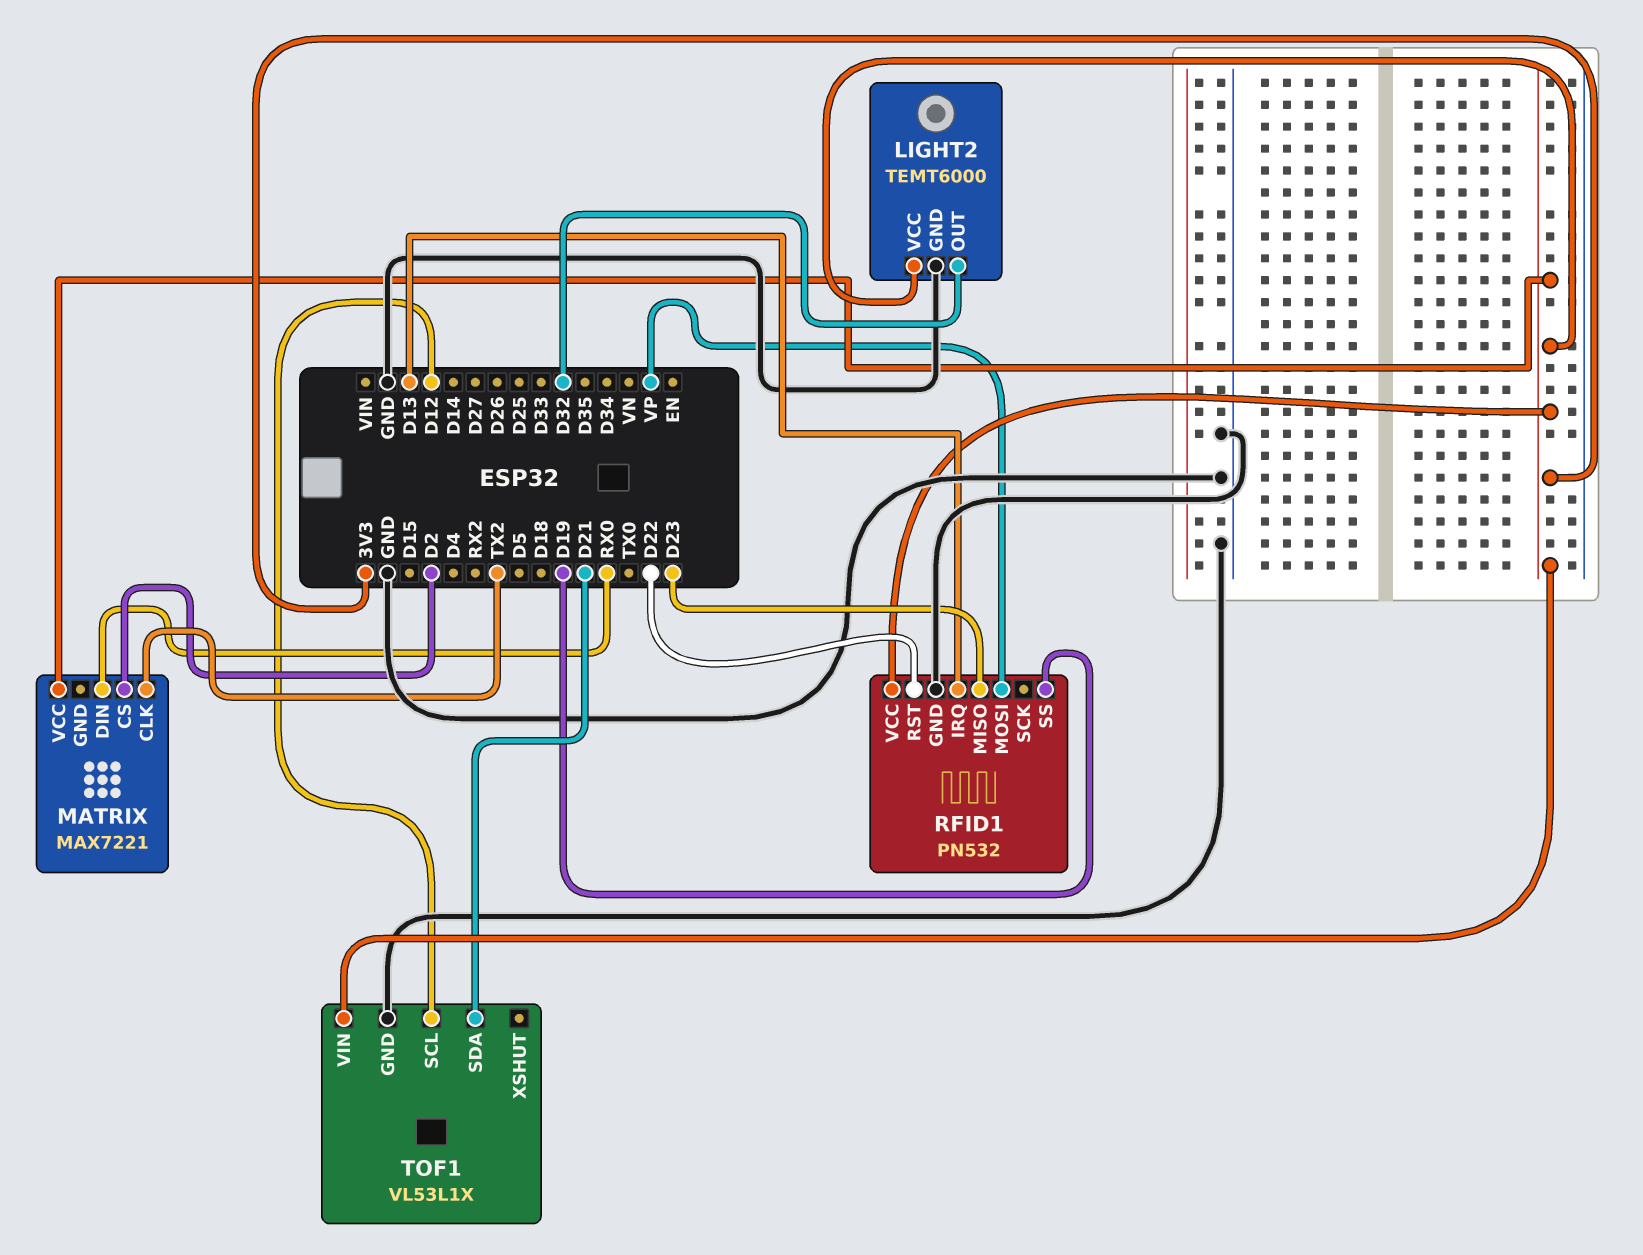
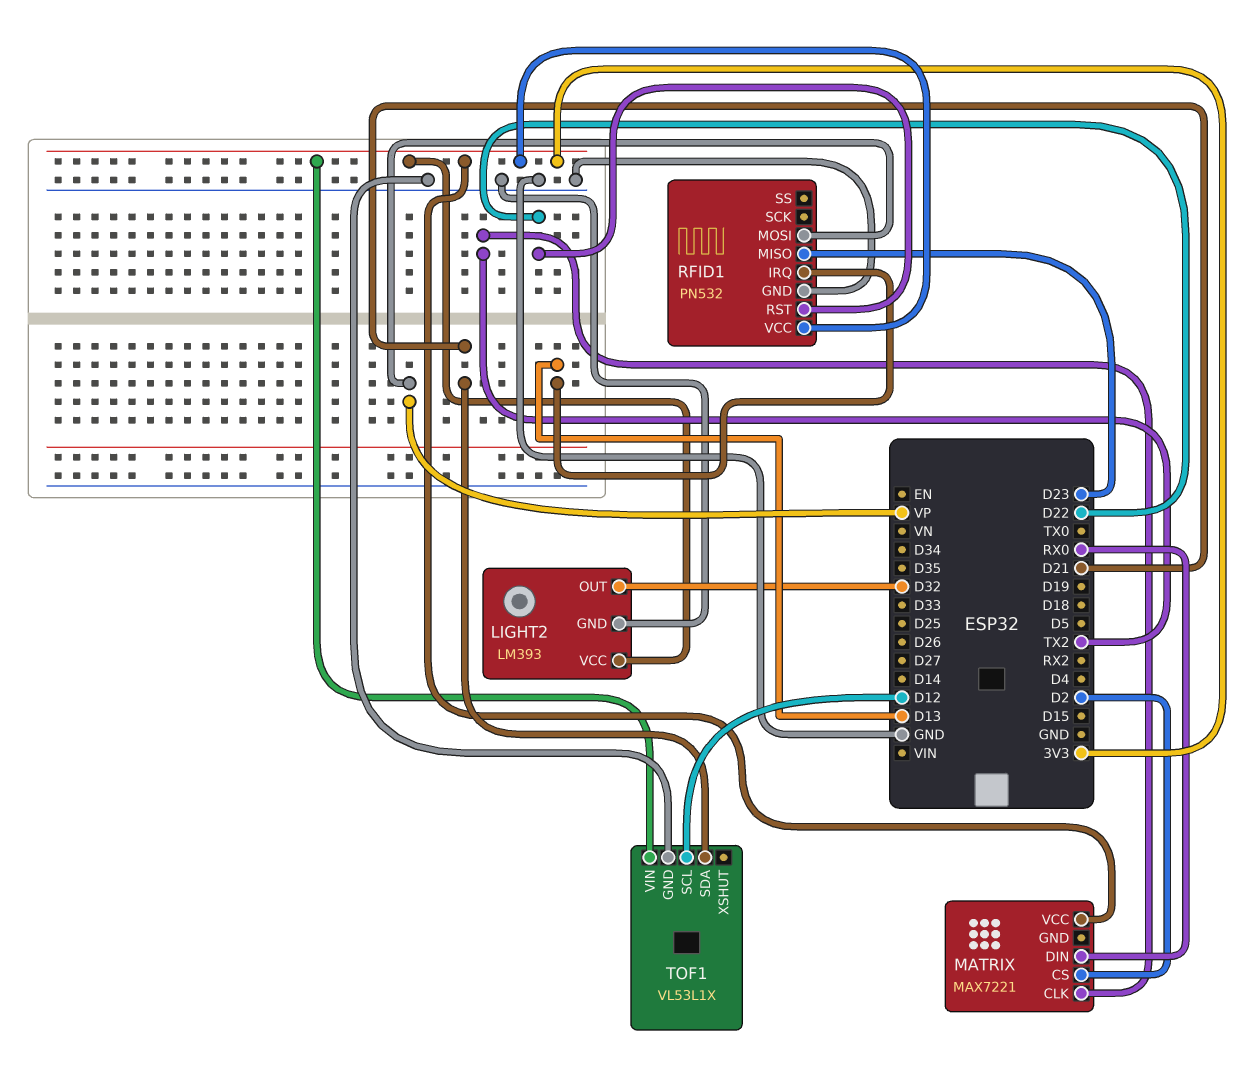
LIGHT2: TEMT6000 -> LM393
RFID1 pin SS: D19 -> none

